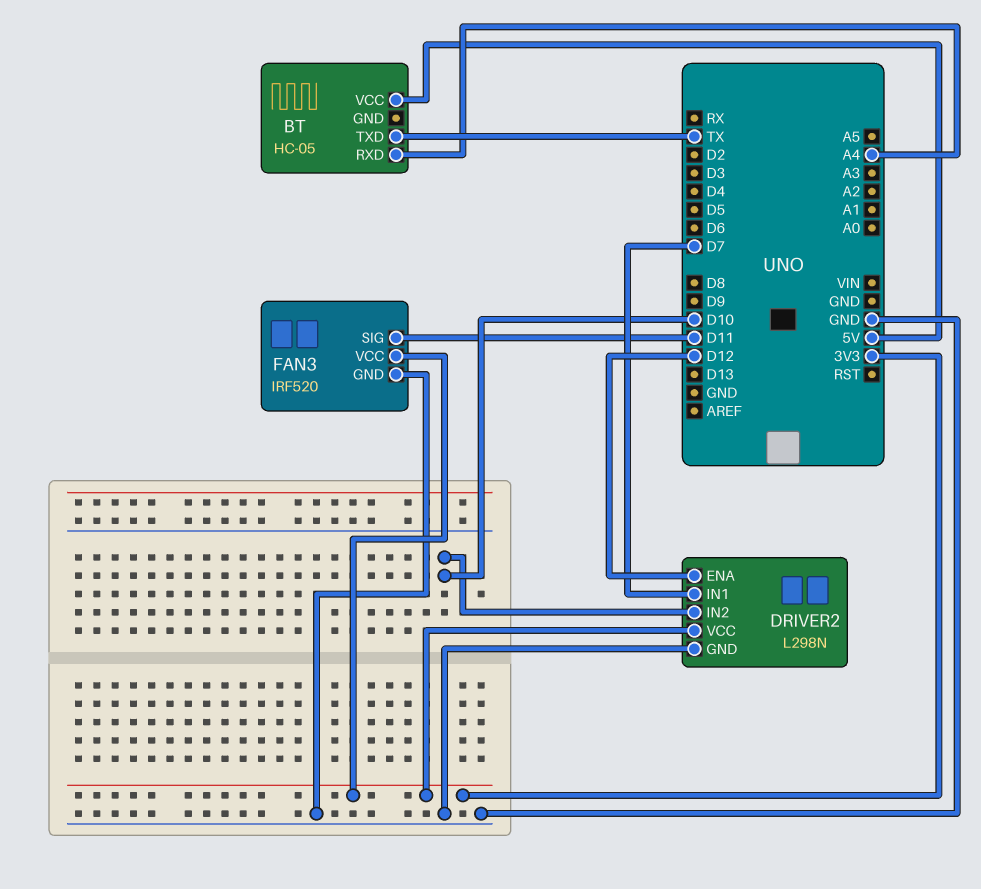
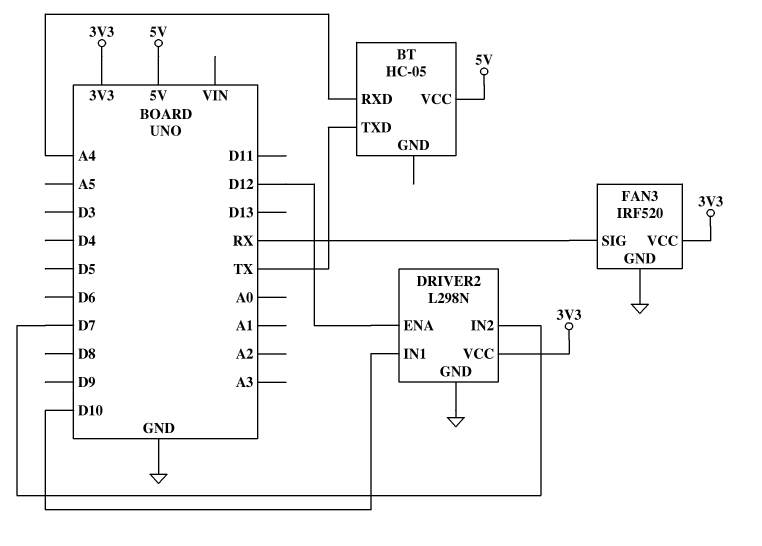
DRIVER2 pin IN1: D7 -> D10
DRIVER2 pin IN2: D10 -> D7
FAN3 pin SIG: D11 -> RX

